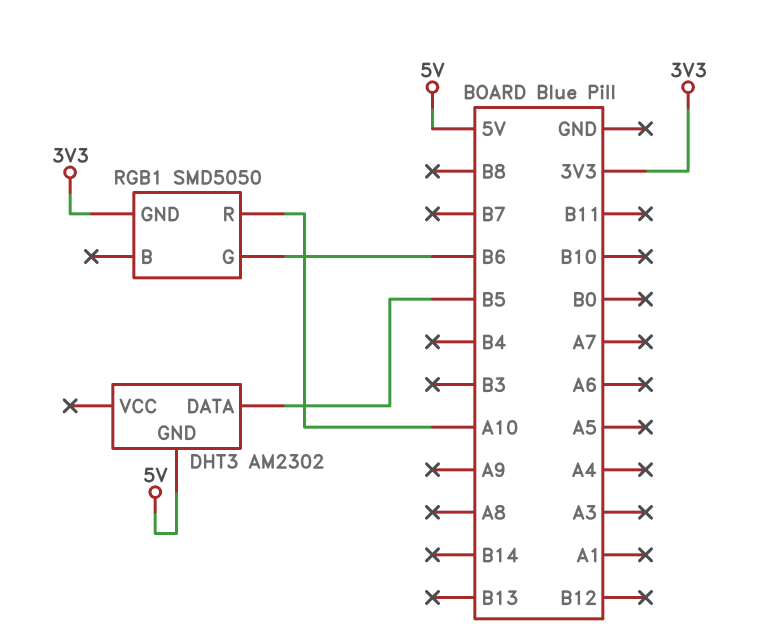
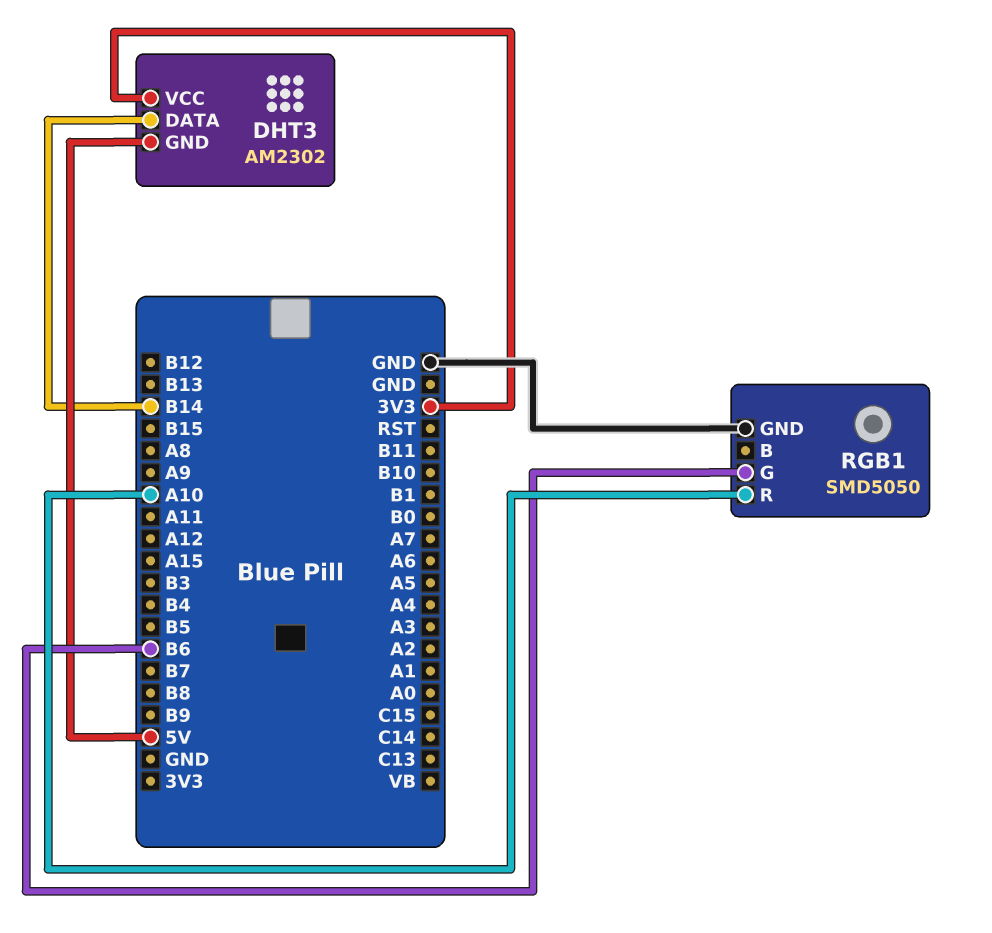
DHT3 pin DATA: B5 -> B14
DHT3 pin VCC: none -> 3V3
RGB1 pin GND: 3V3 -> GND

